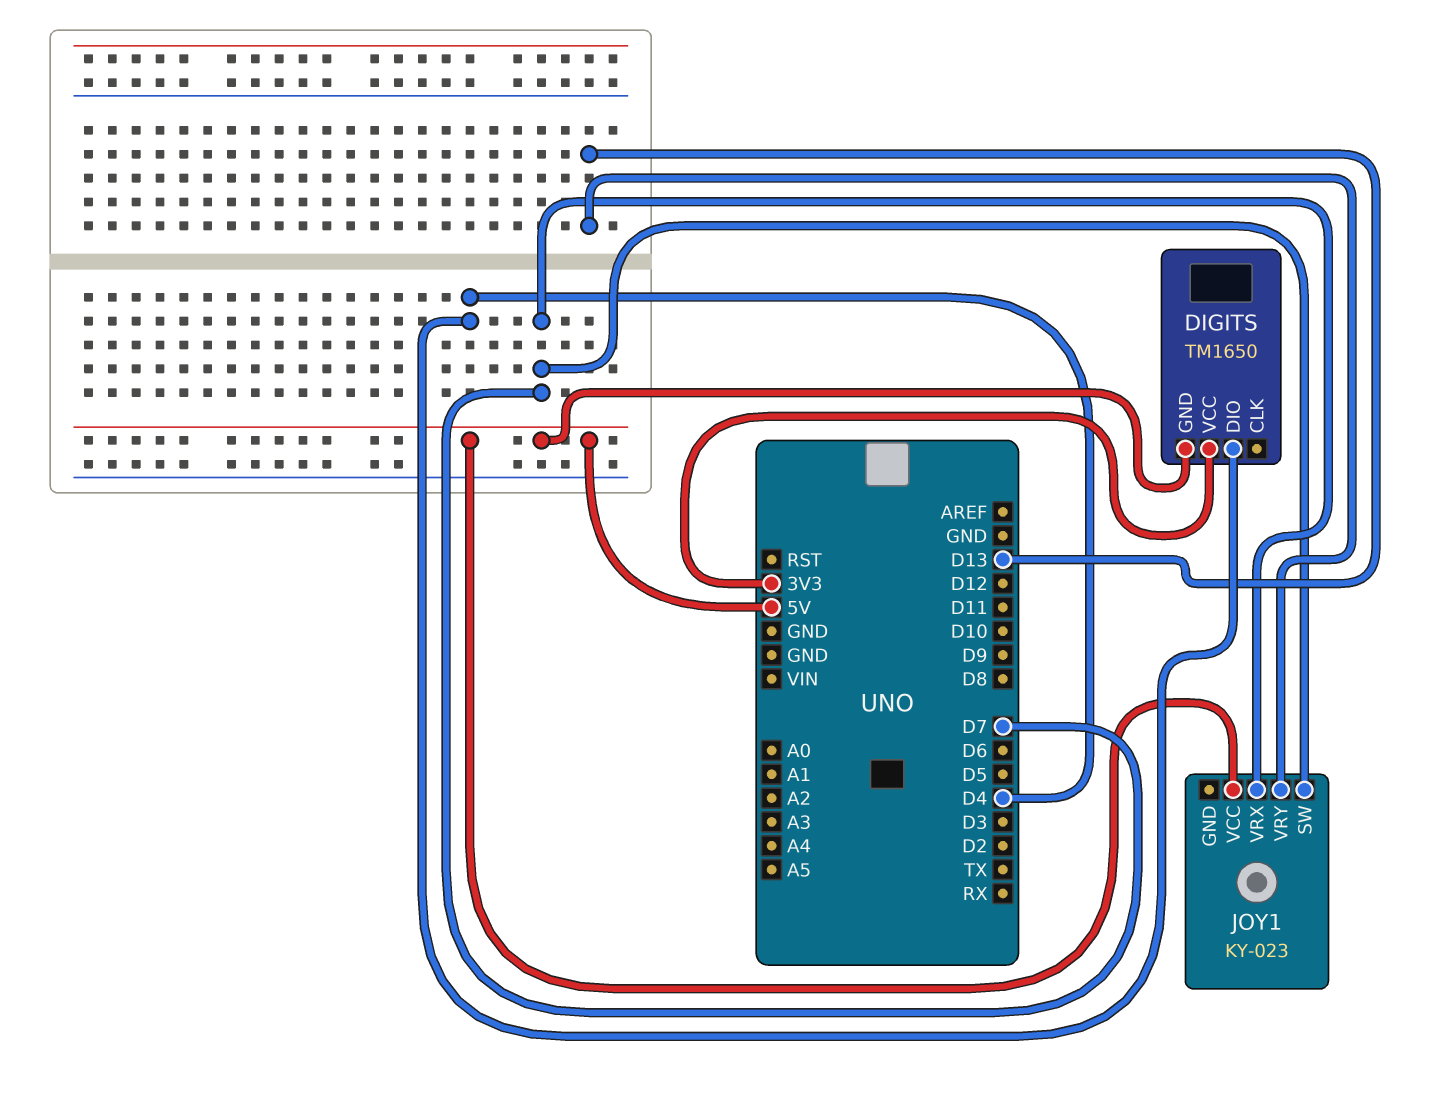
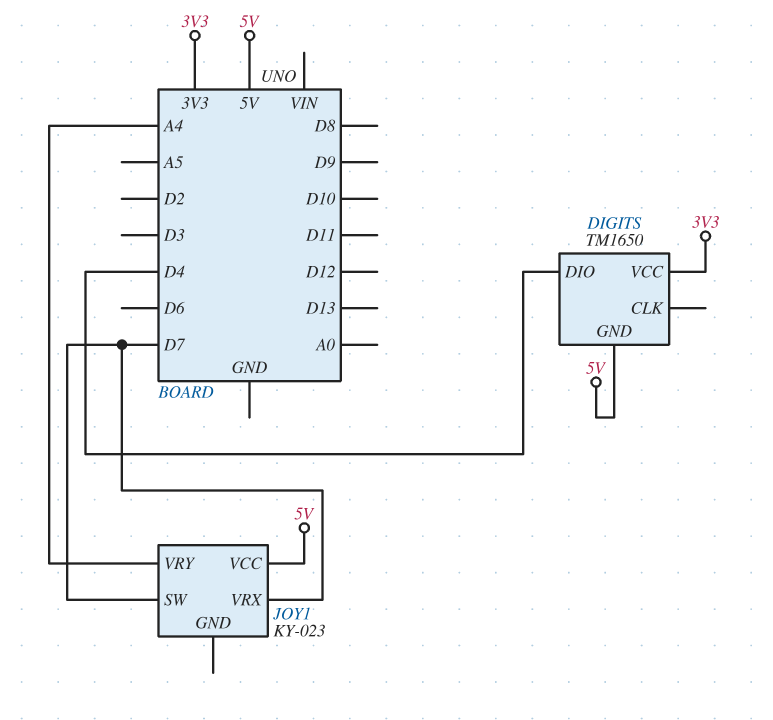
JOY1 pin VRY: D13 -> A4

